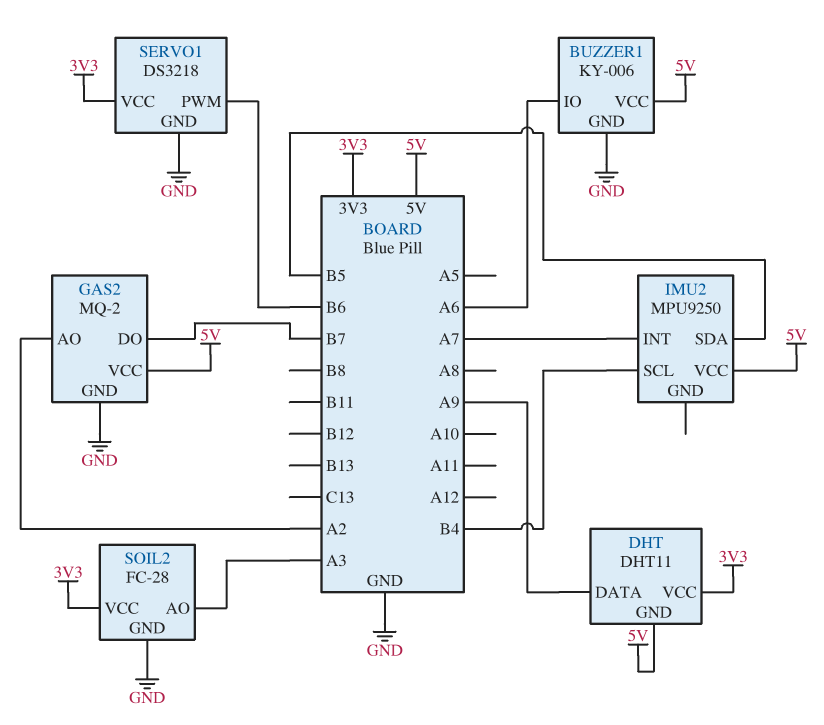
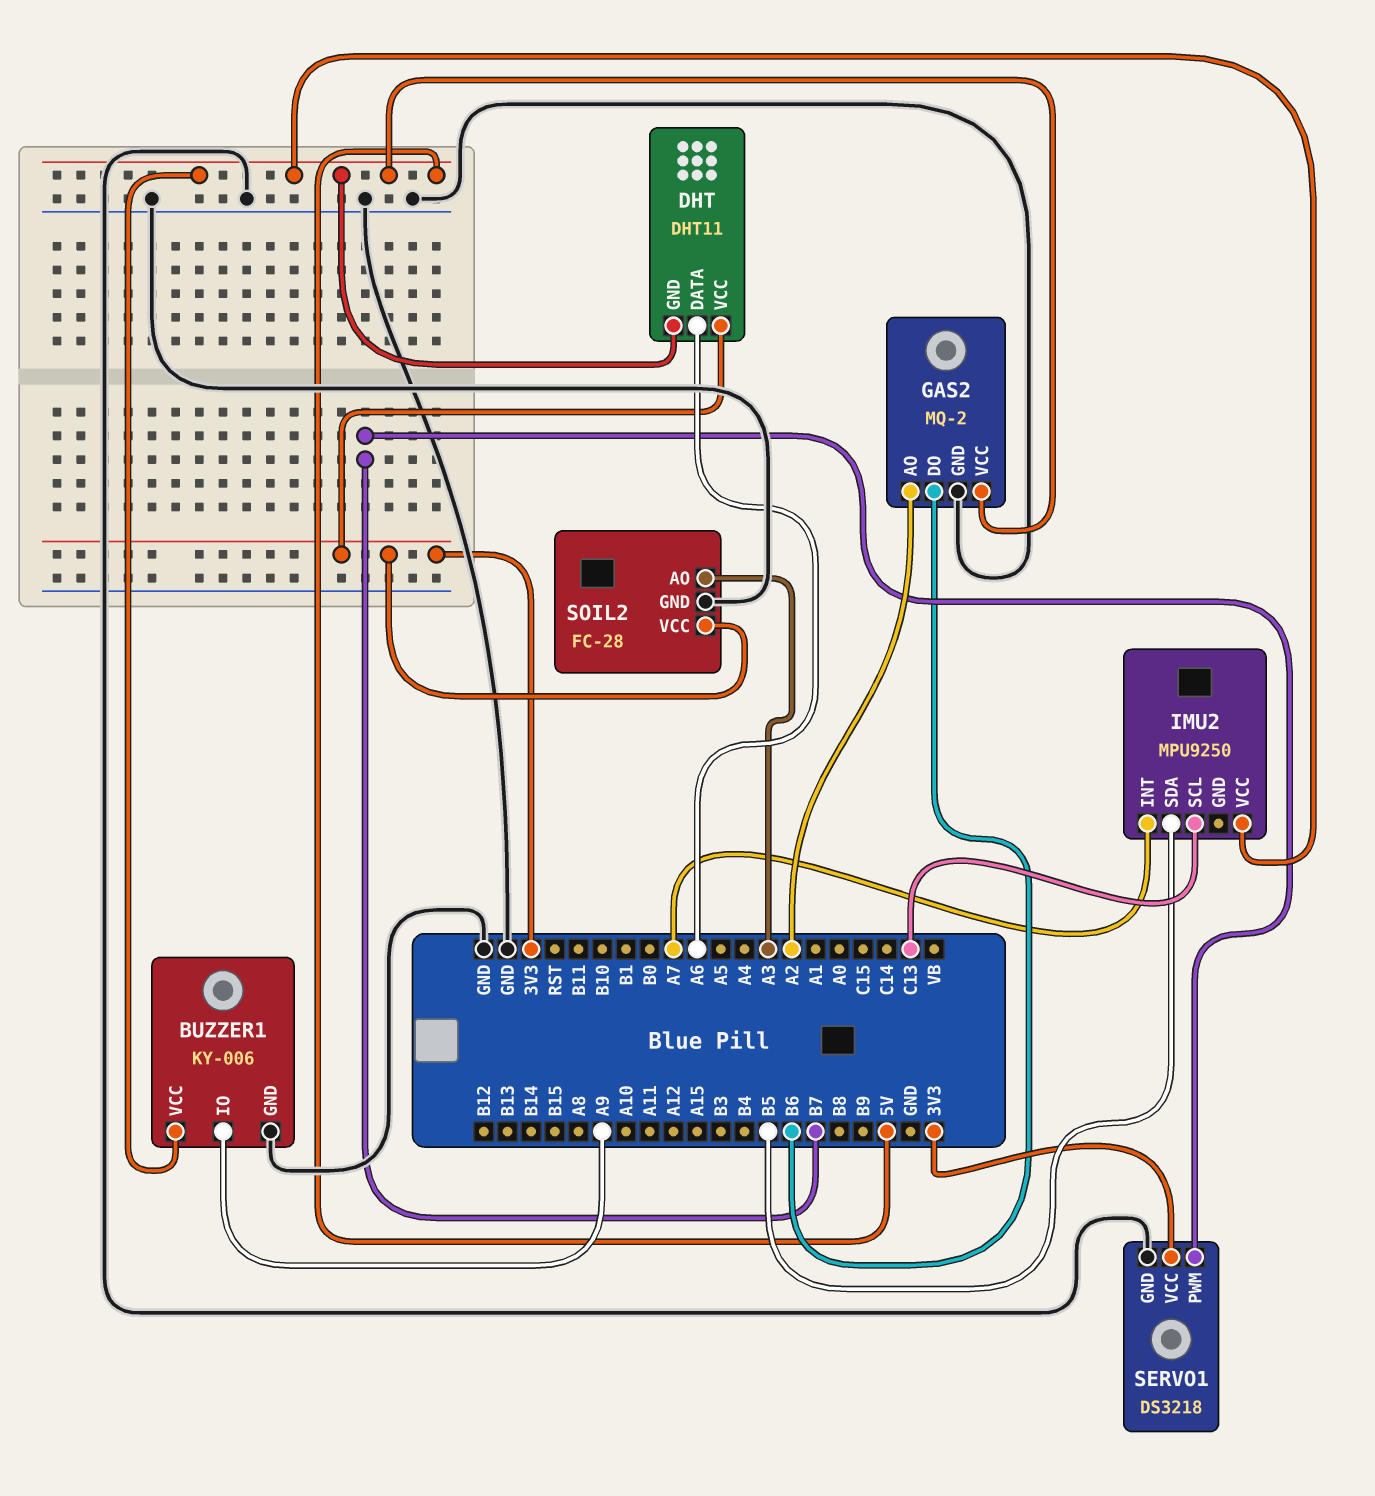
BUZZER1 pin IO: A6 -> A9
DHT pin DATA: A9 -> A6
GAS2 pin DO: B7 -> B6
IMU2 pin SCL: B4 -> C13
SERVO1 pin PWM: B6 -> B7

